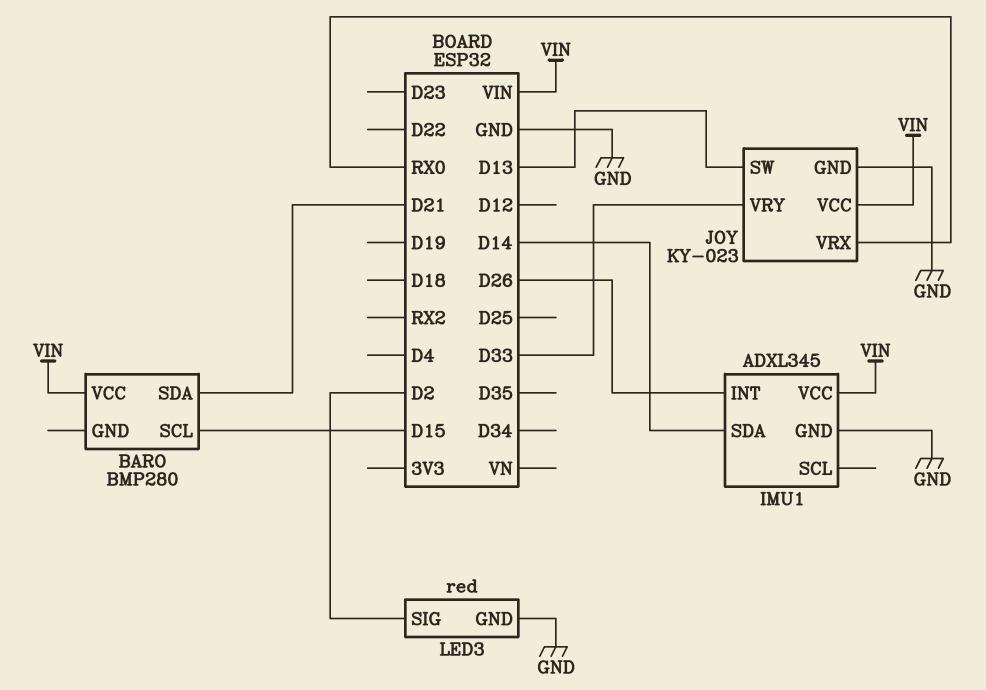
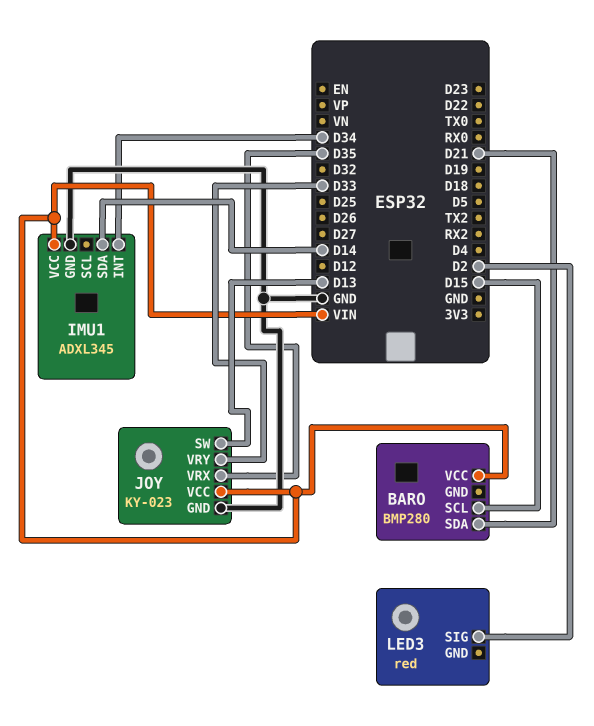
IMU1 pin INT: D26 -> D34
JOY pin VRX: RX0 -> D35
LED3 pin GND: GND -> none

